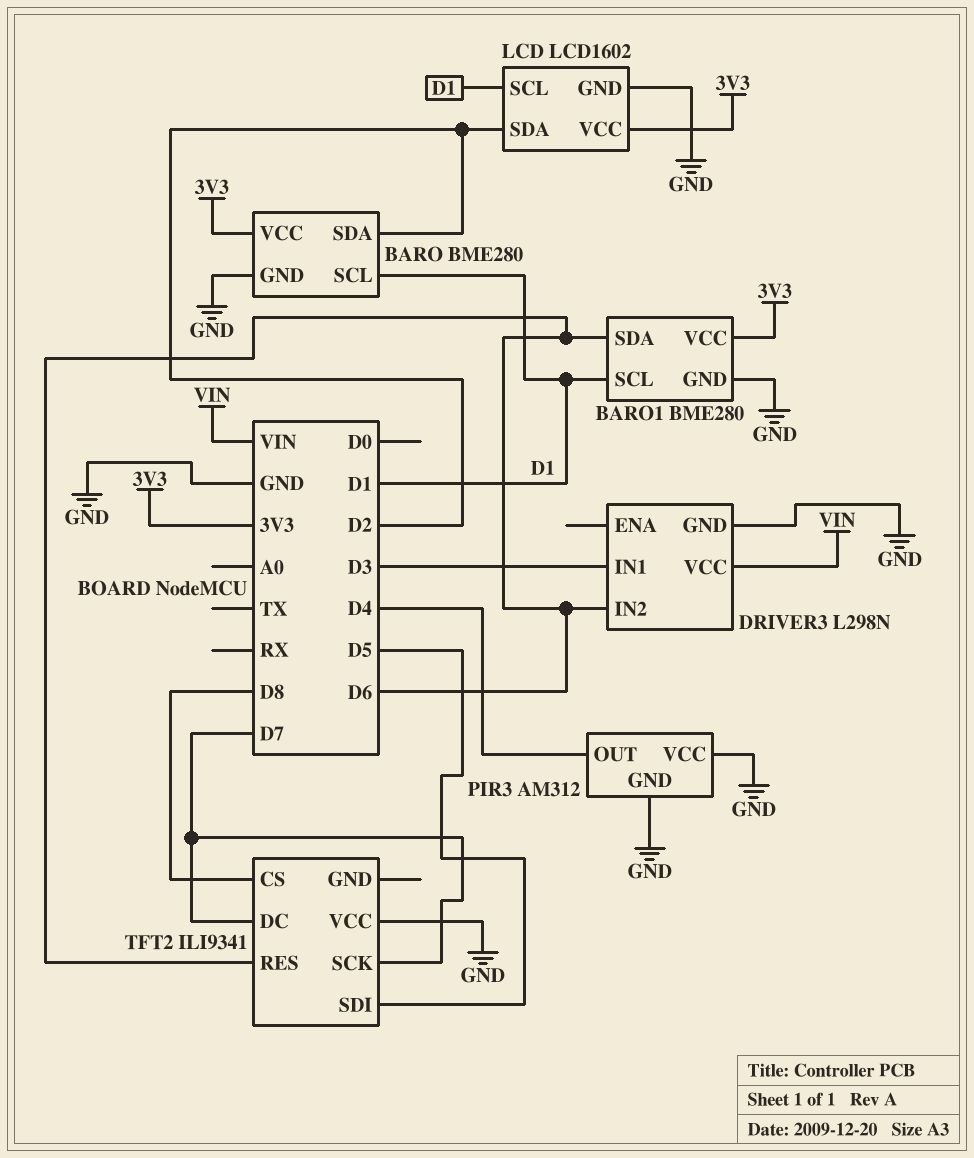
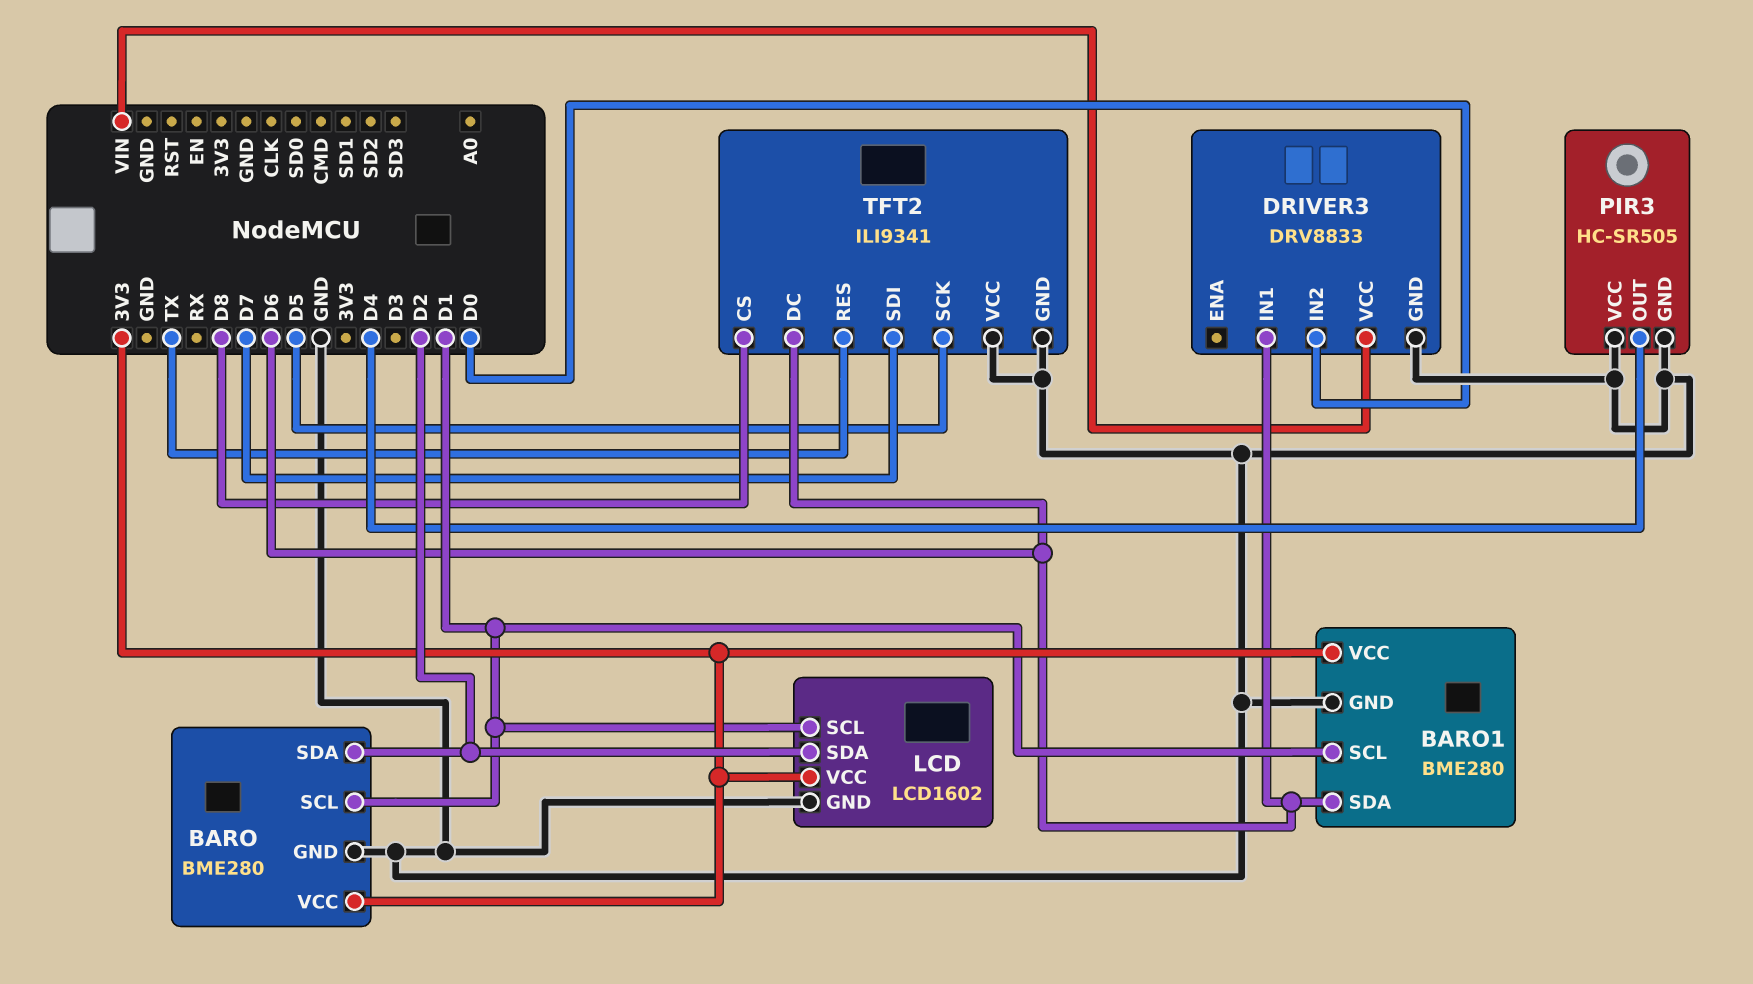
DRIVER3: L298N -> DRV8833
DRIVER3 pin IN1: D3 -> D6
DRIVER3 pin IN2: D6 -> D0
PIR3: AM312 -> HC-SR505
TFT2 pin DC: D7 -> D6
TFT2 pin GND: none -> GND
TFT2 pin RES: D6 -> TX
TFT2 pin SCK: D7 -> D5
TFT2 pin SDI: D5 -> D7

